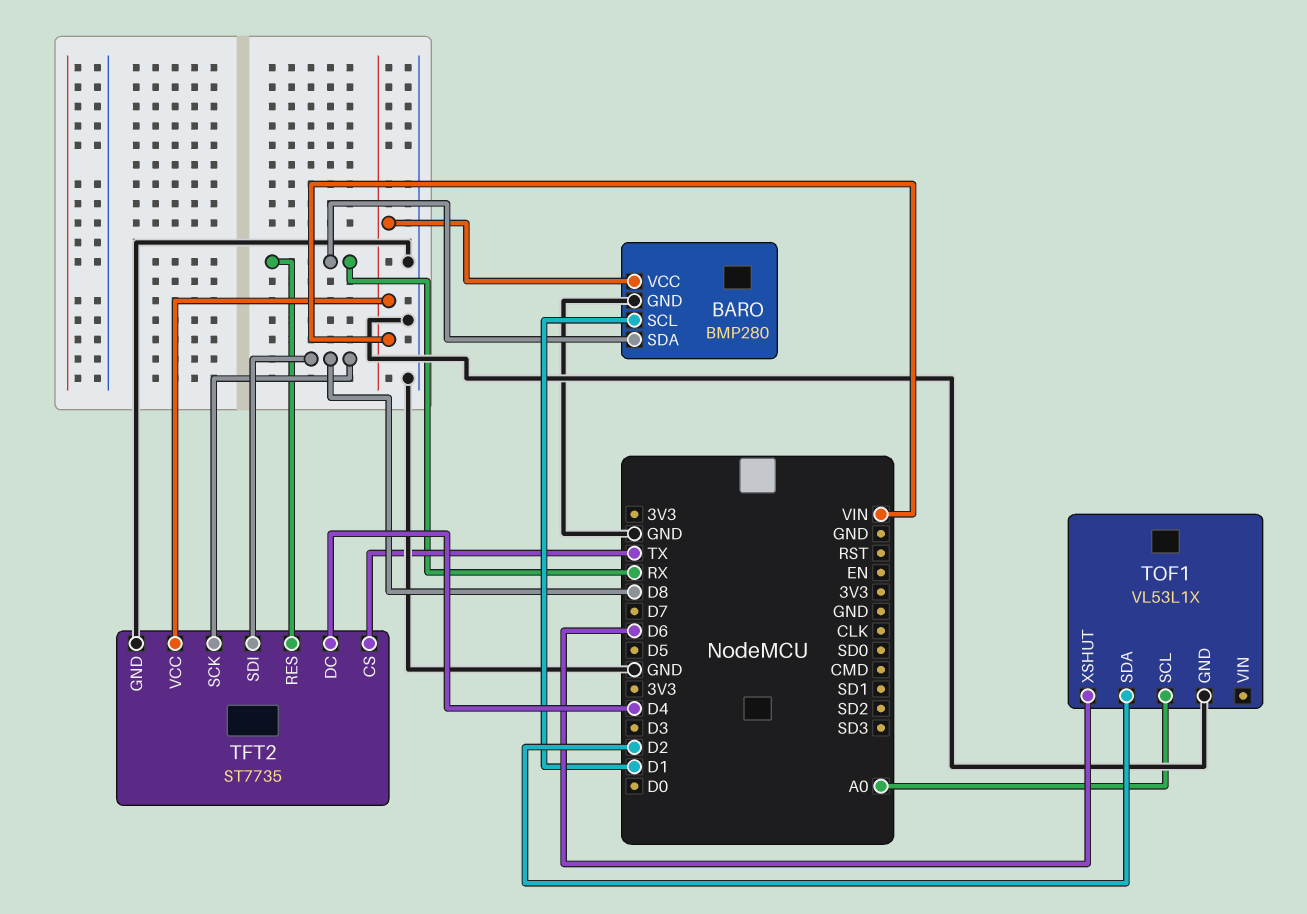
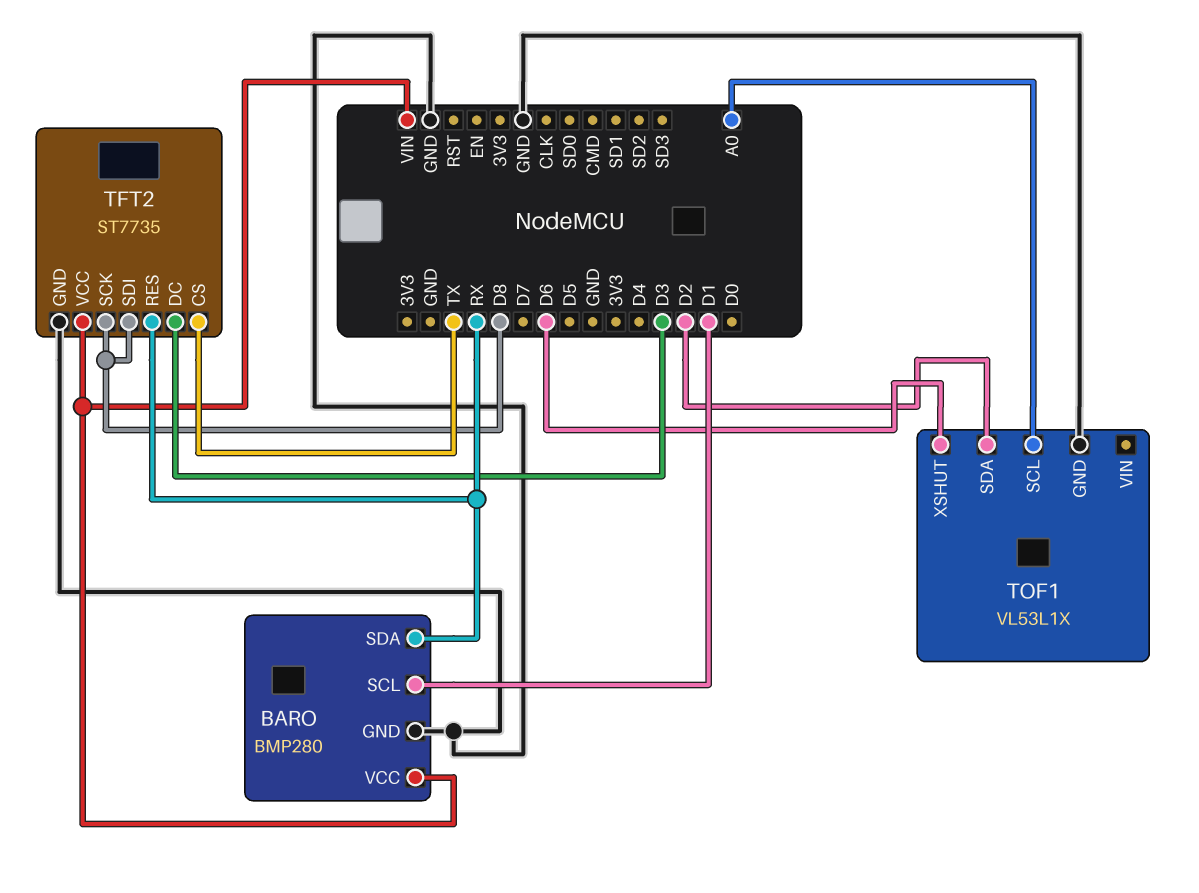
TFT2 pin DC: D4 -> D3

